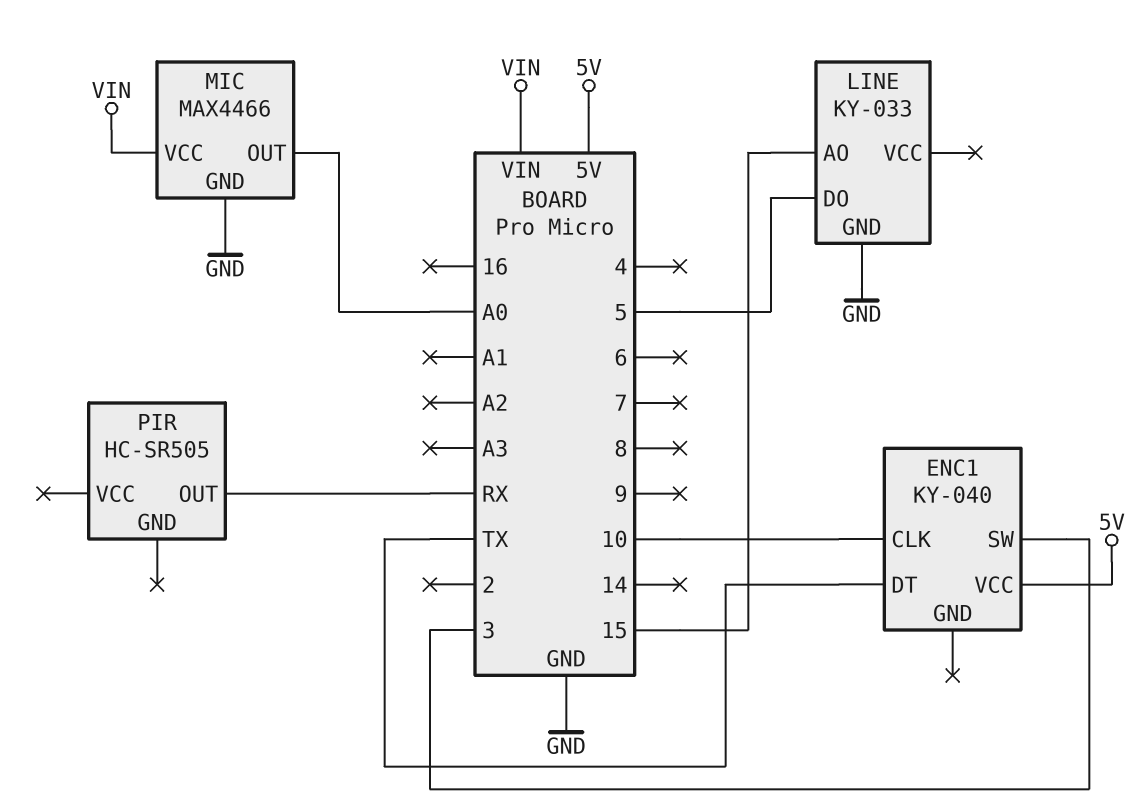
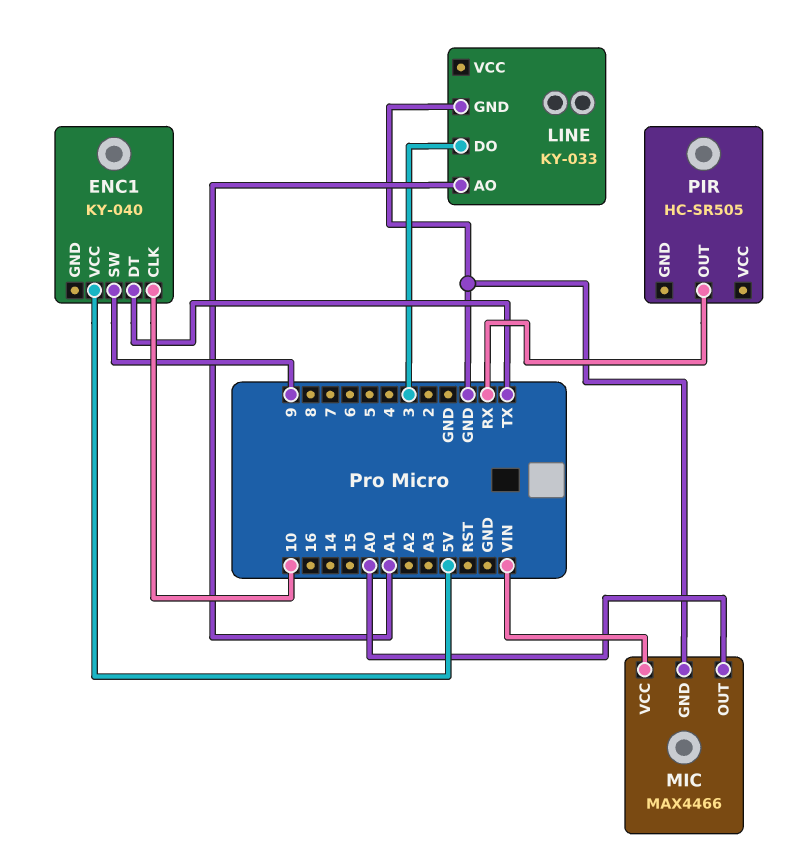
ENC1 pin SW: 3 -> 9
LINE pin AO: 15 -> A1
LINE pin DO: 5 -> 3

